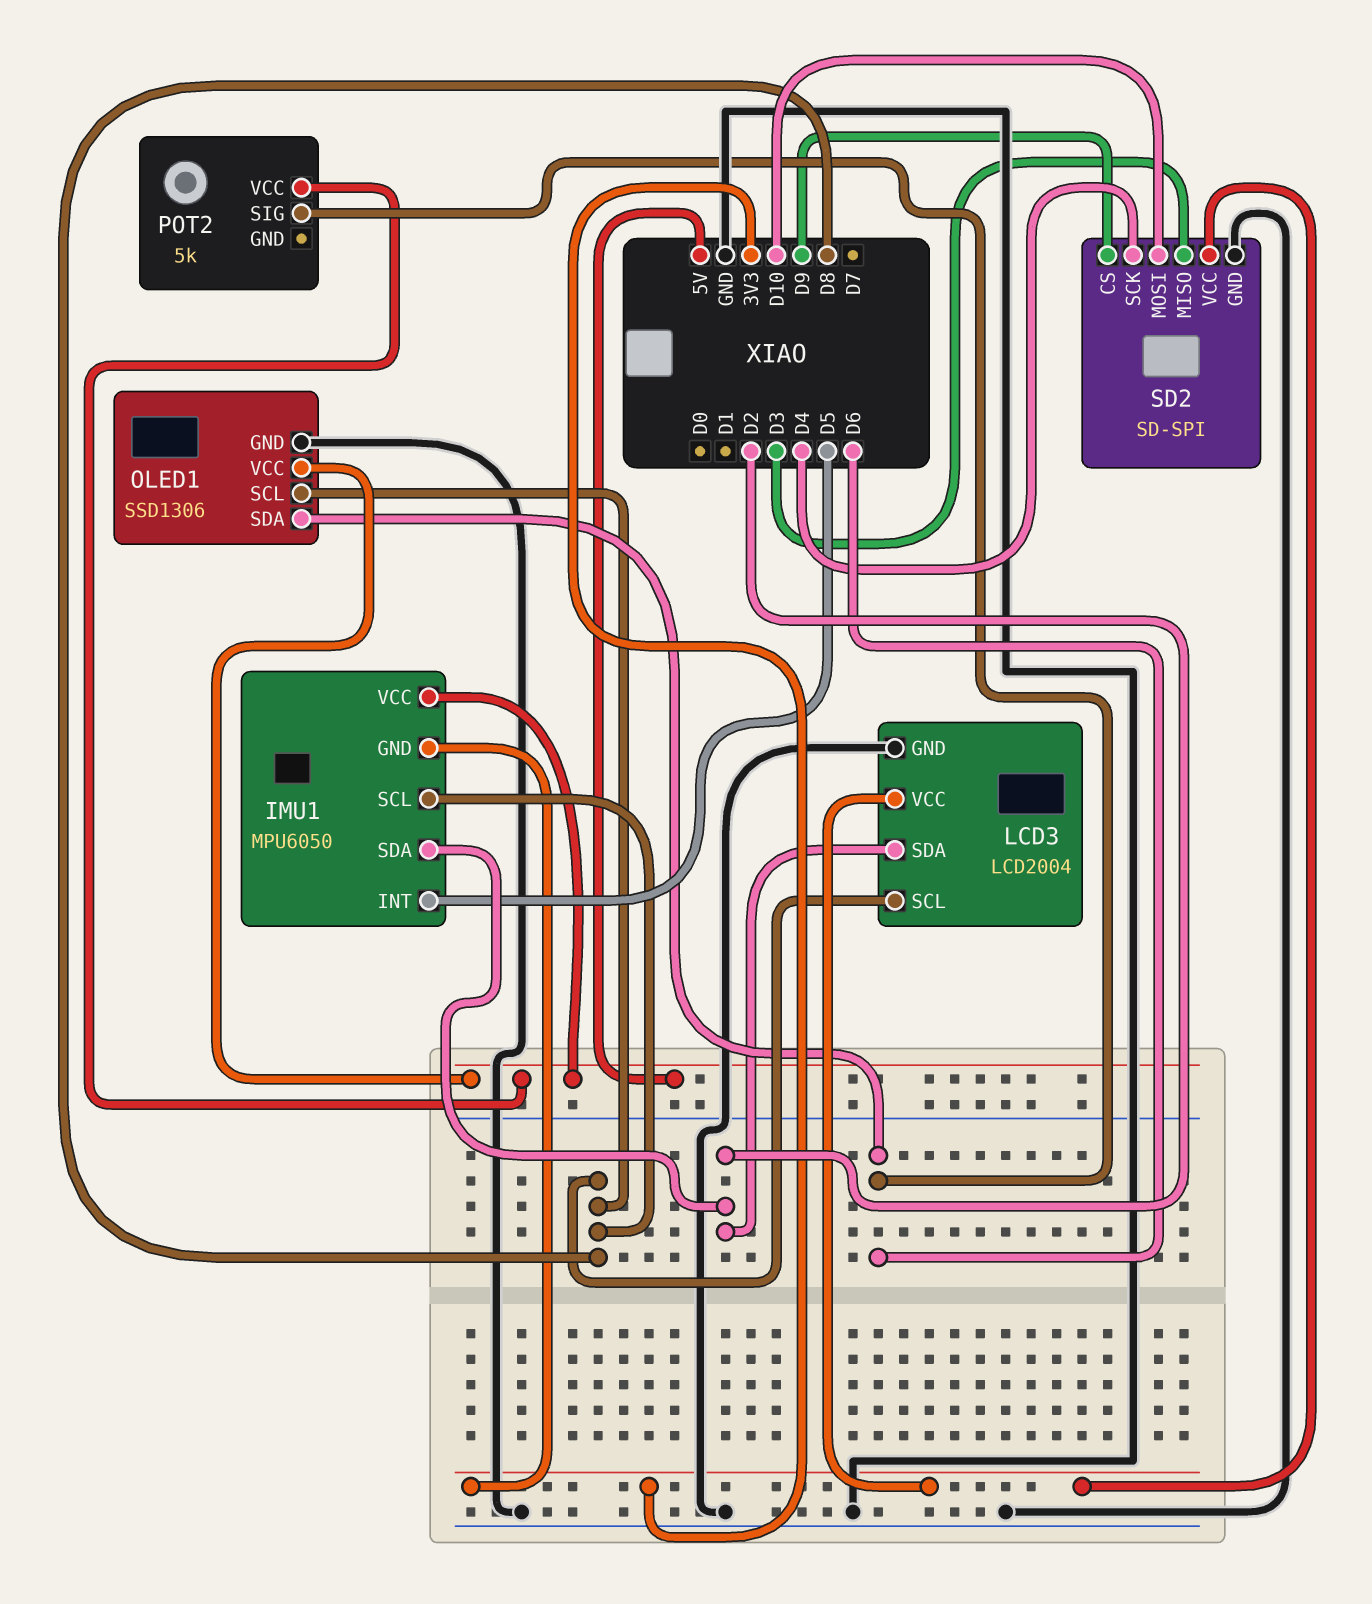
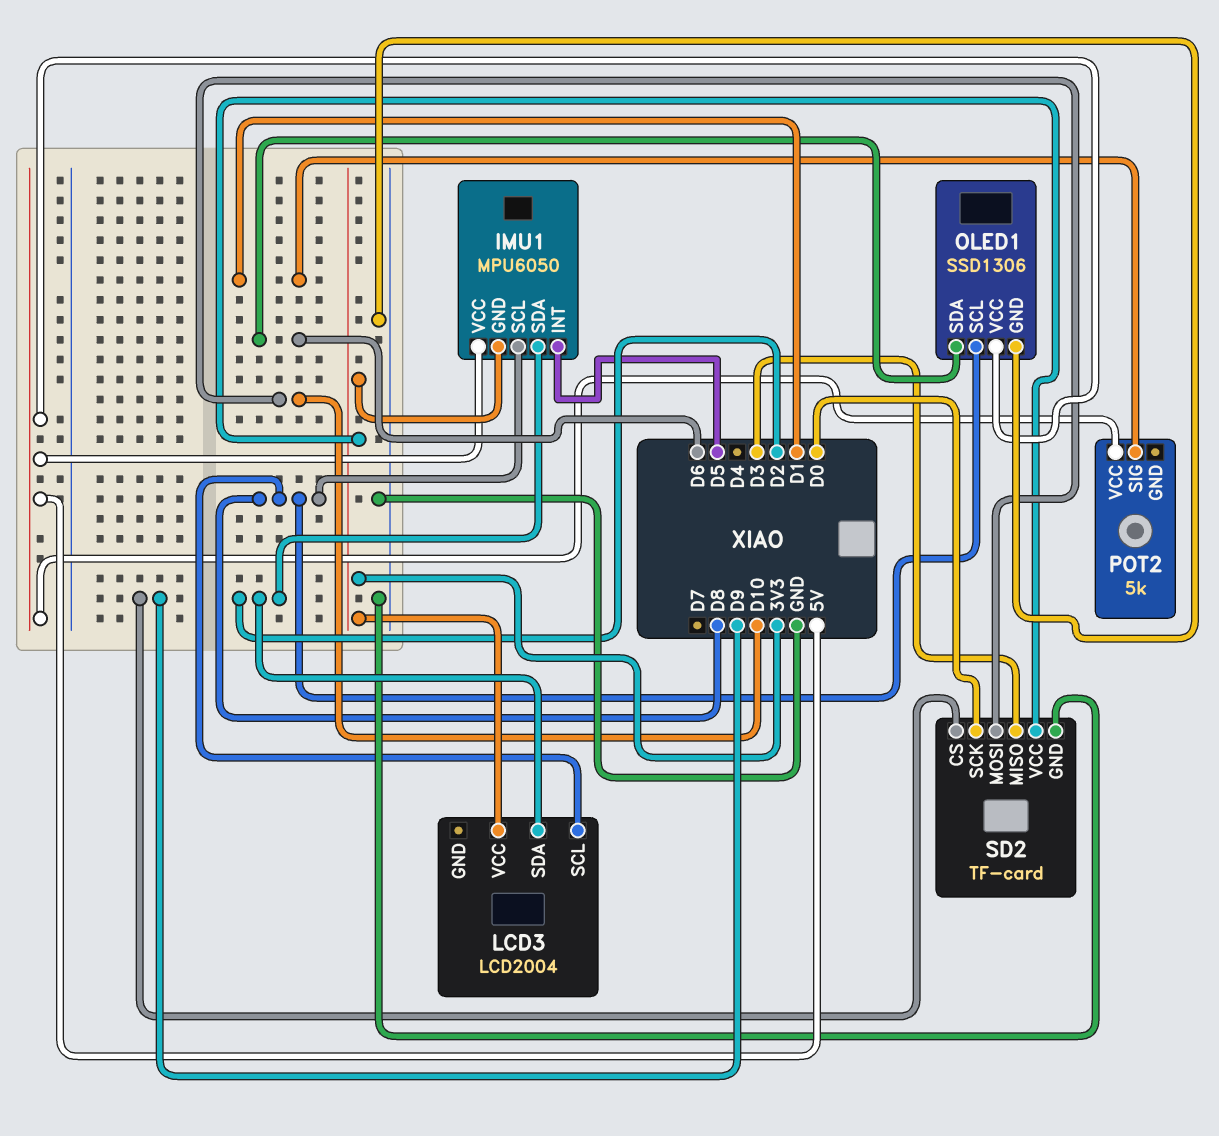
LCD3 pin GND: GND -> none
POT2 pin SIG: D6 -> D1
SD2: SD-SPI -> TF-card
SD2 pin SCK: D4 -> D0

